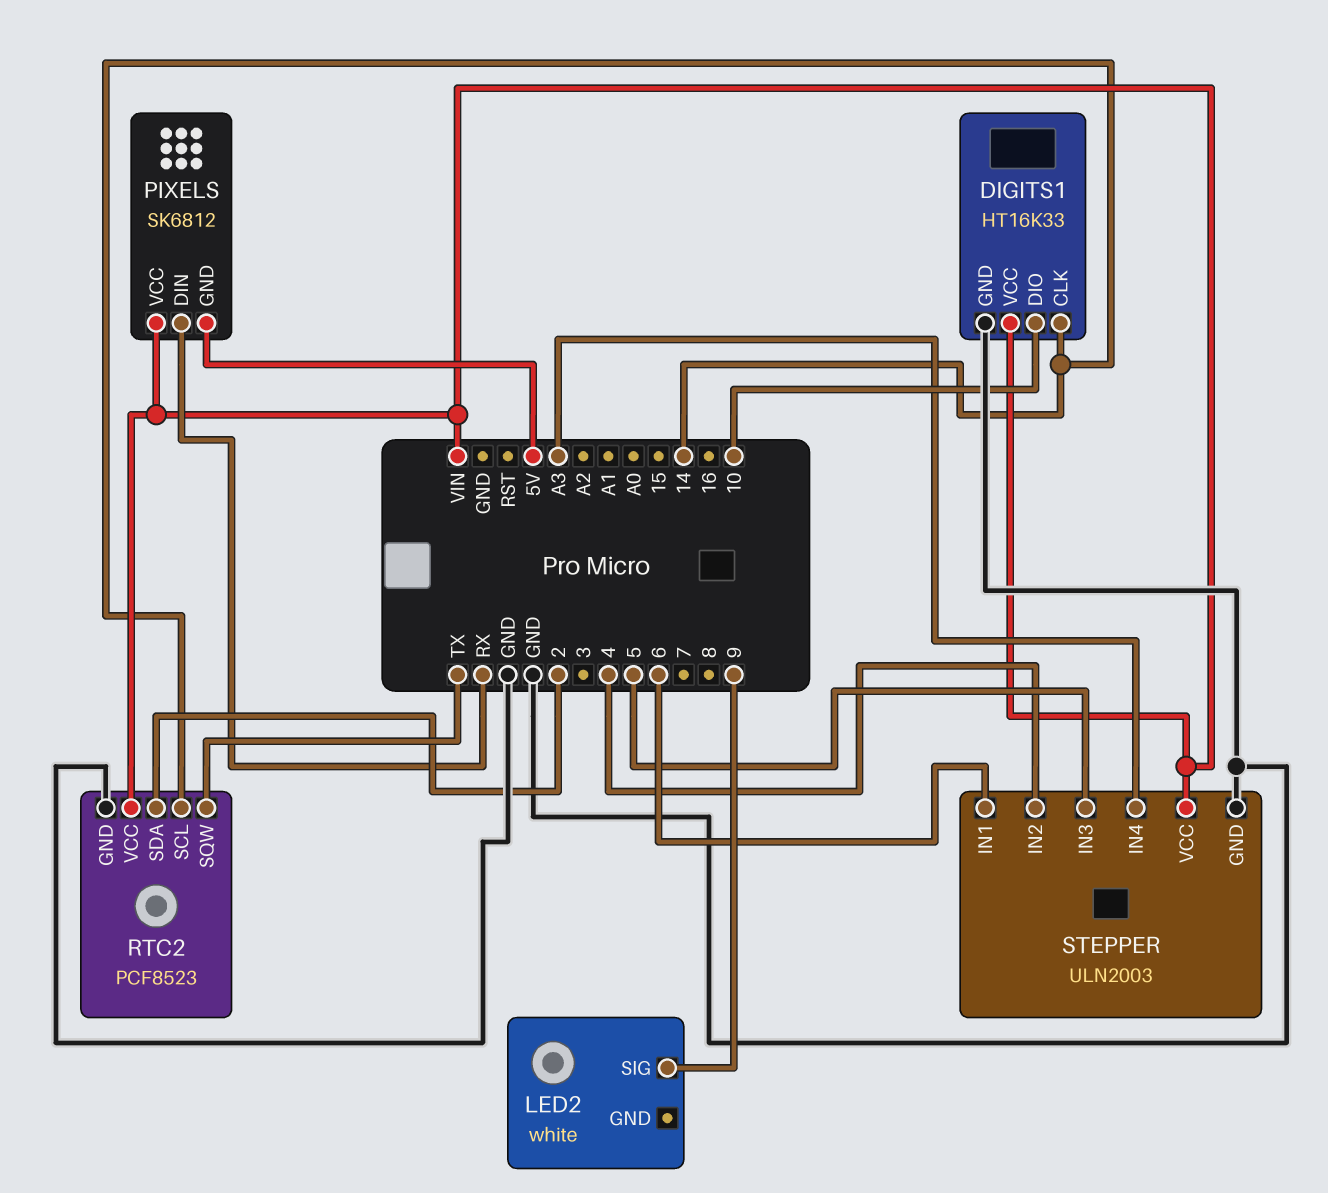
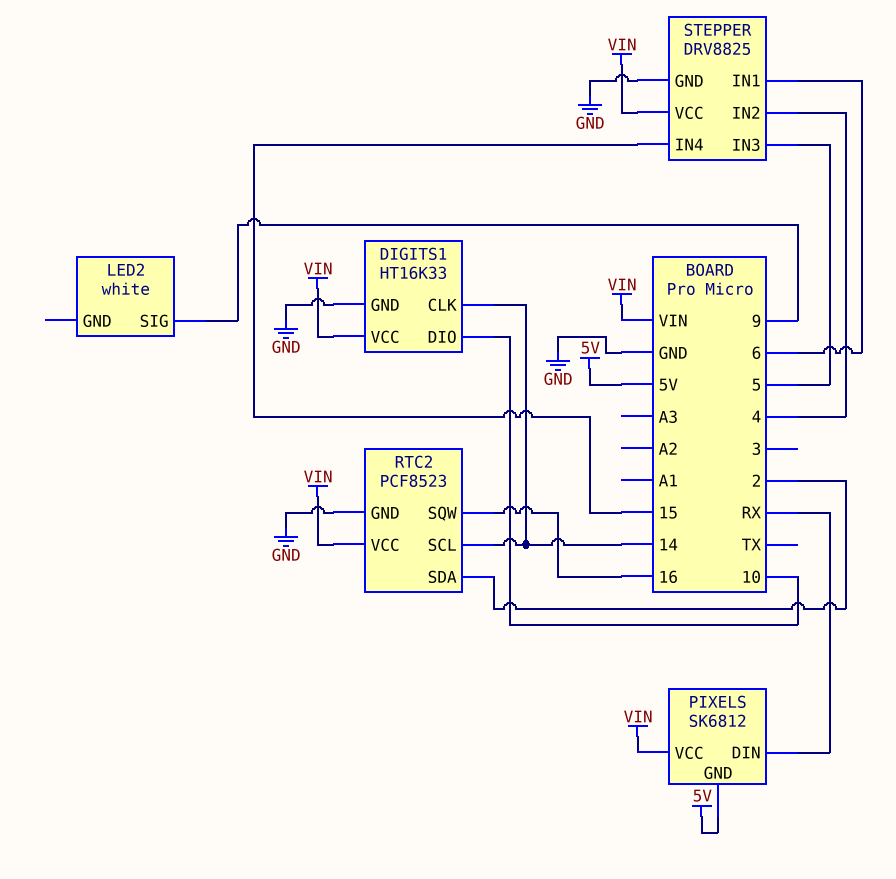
RTC2 pin SQW: TX -> 16
STEPPER: ULN2003 -> DRV8825
STEPPER pin IN4: A3 -> 15

